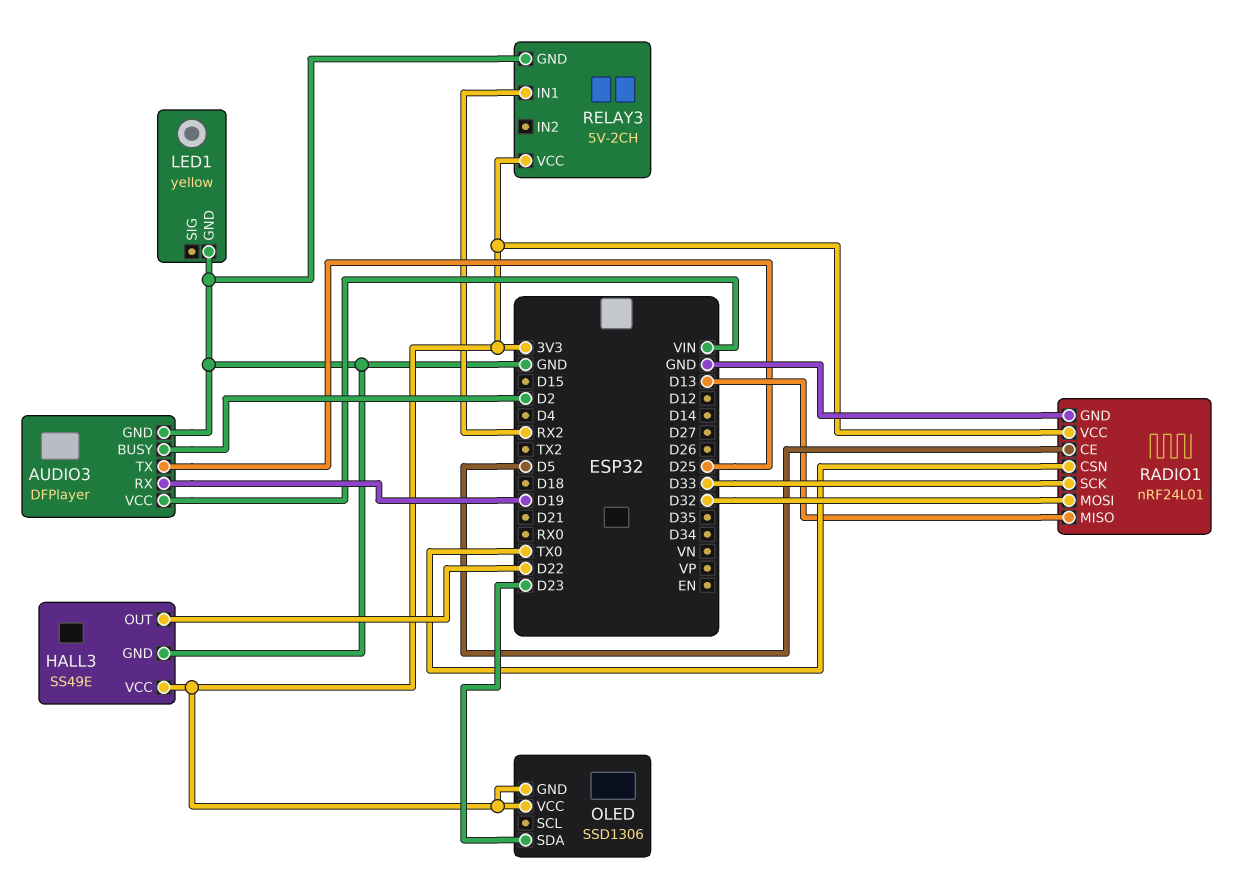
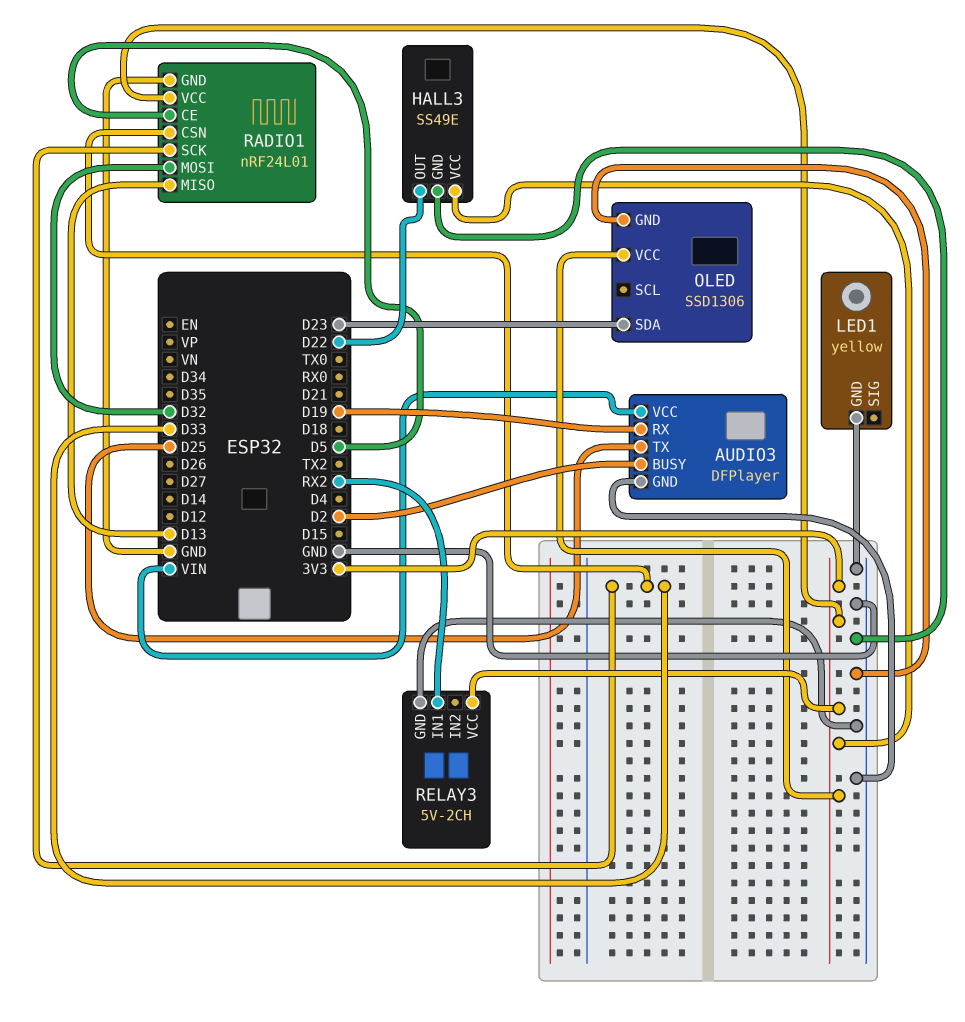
OLED pin GND: 3V3 -> GND
RADIO1 pin CSN: TX0 -> D33

